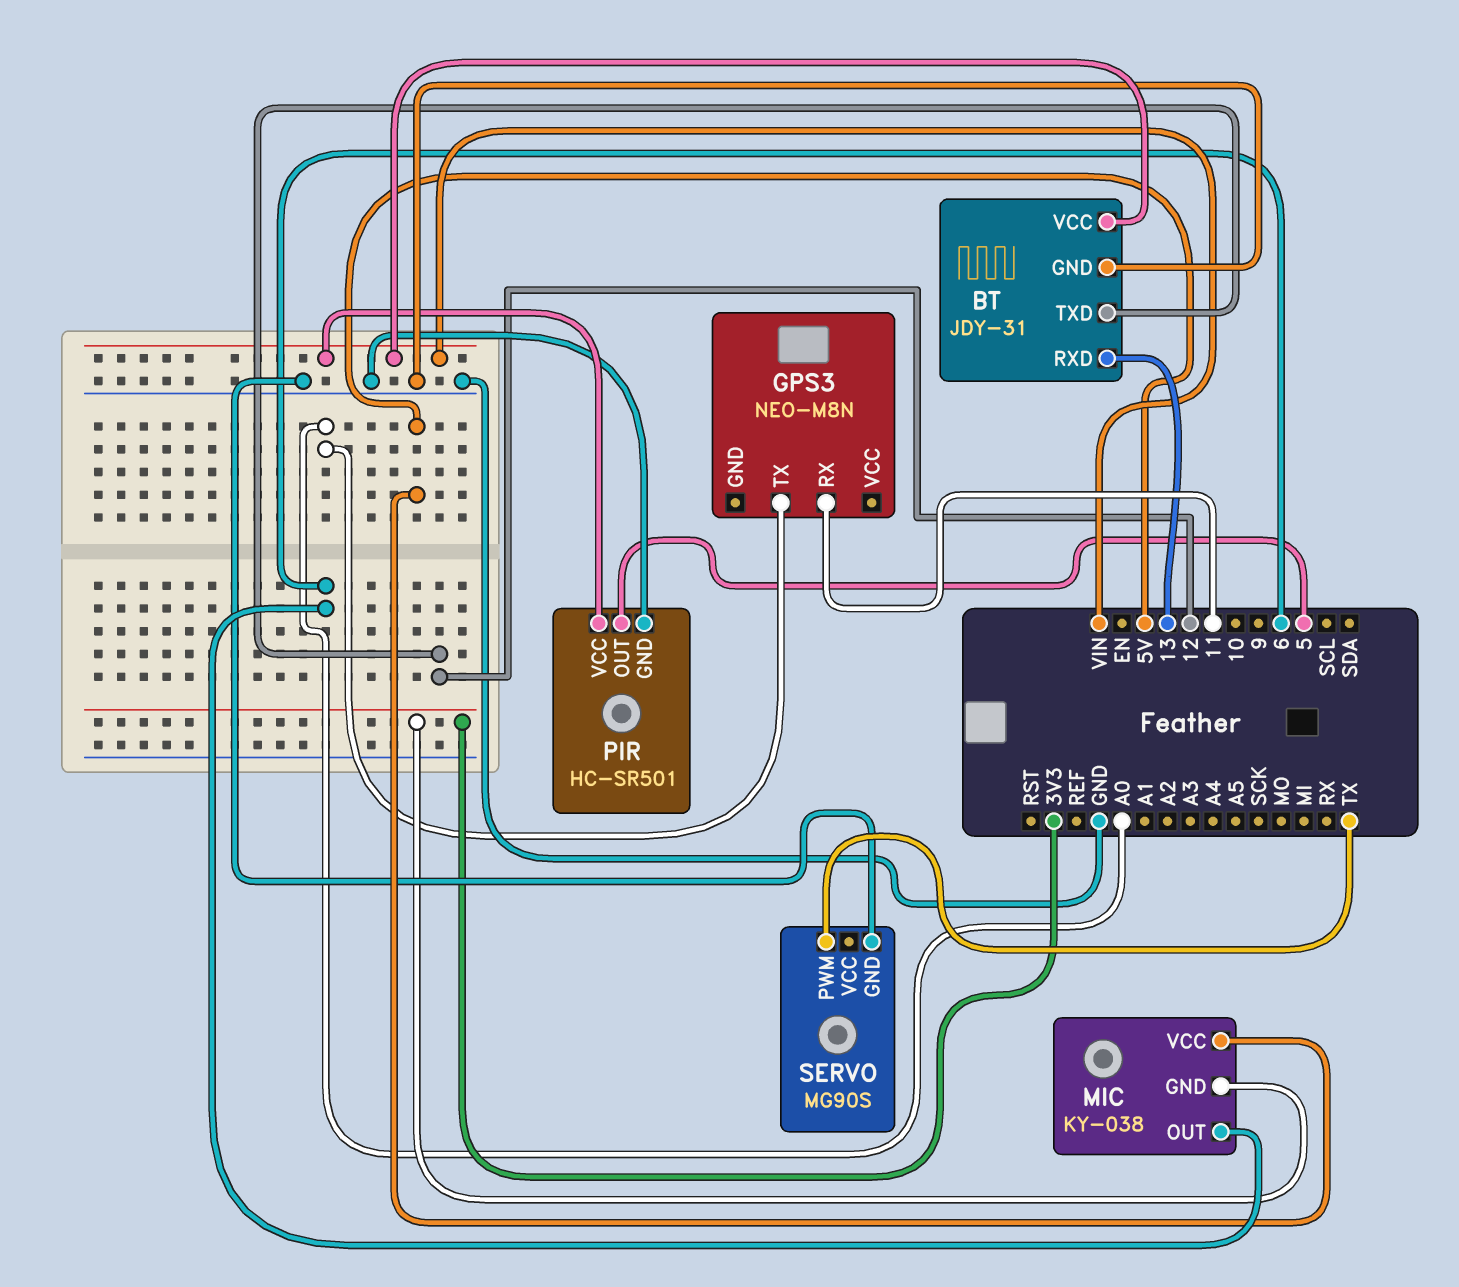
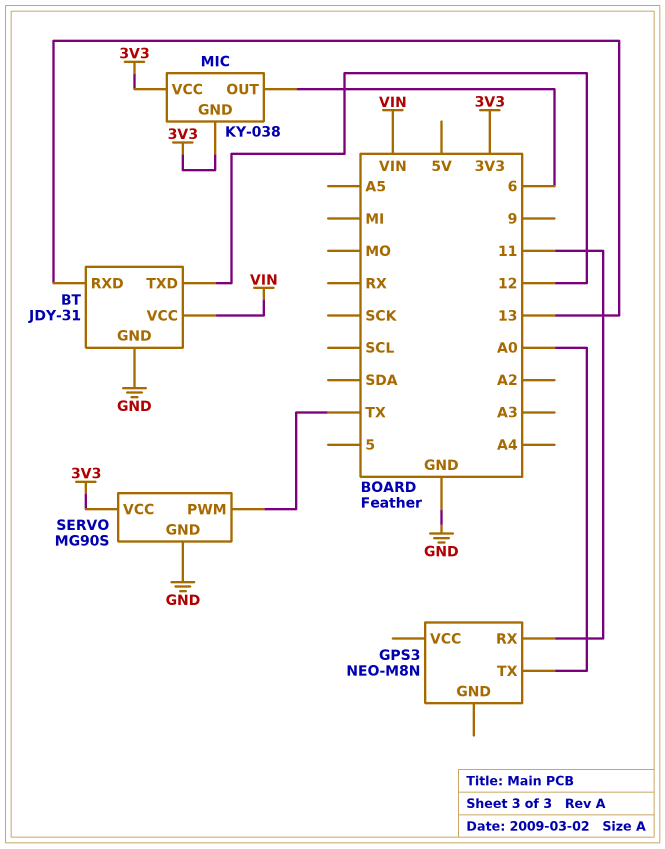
MIC pin VCC: 5V -> 3V3
PIR: HC-SR501 -> none
PIR pin GND: GND -> none
PIR pin OUT: 5 -> none
PIR pin VCC: VIN -> none
SERVO pin VCC: none -> 3V3

